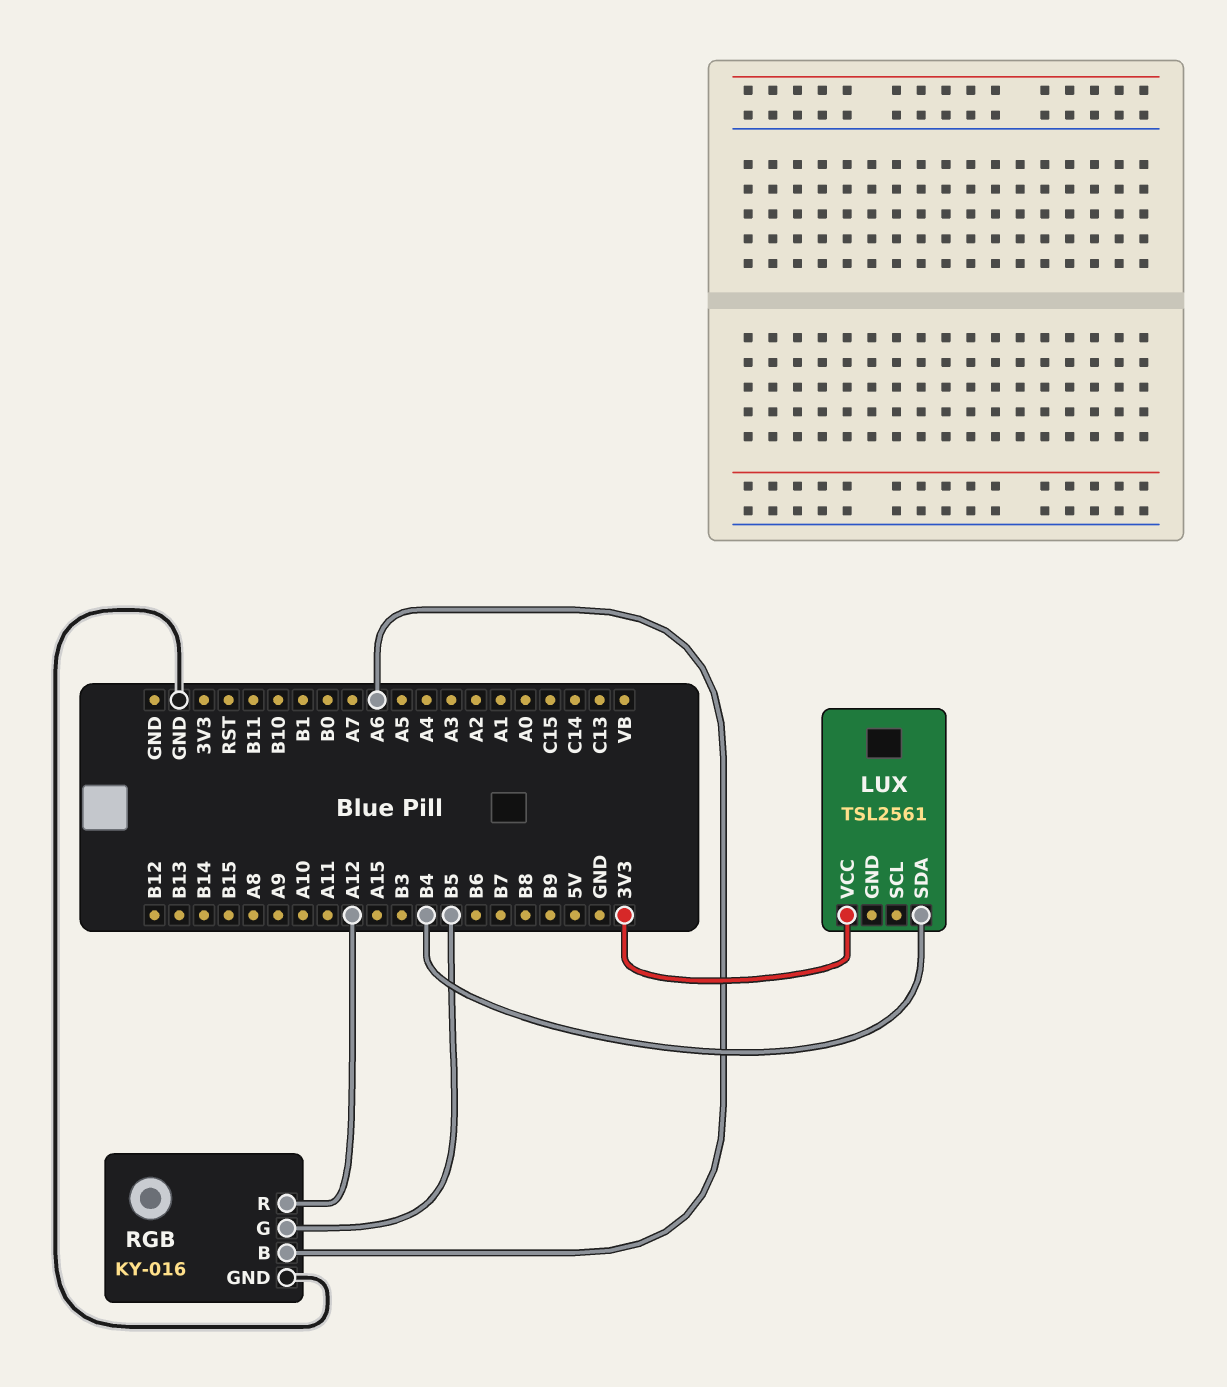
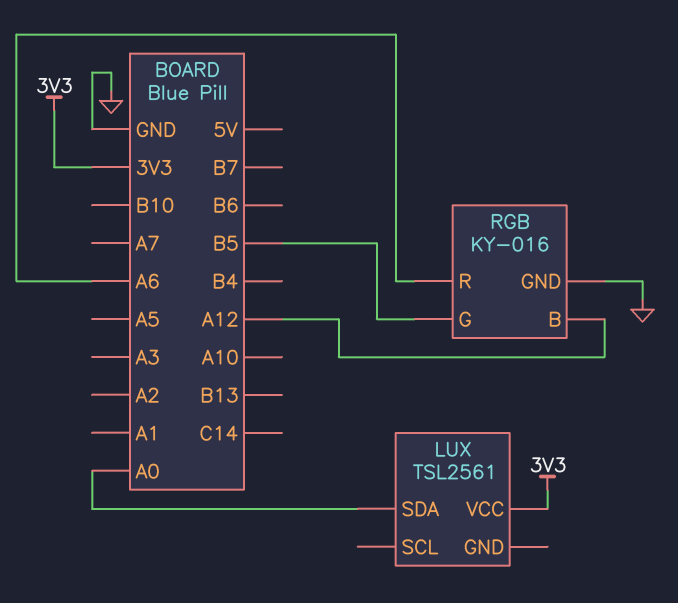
LUX pin SDA: B4 -> A0
RGB pin B: A6 -> A12
RGB pin R: A12 -> A6

